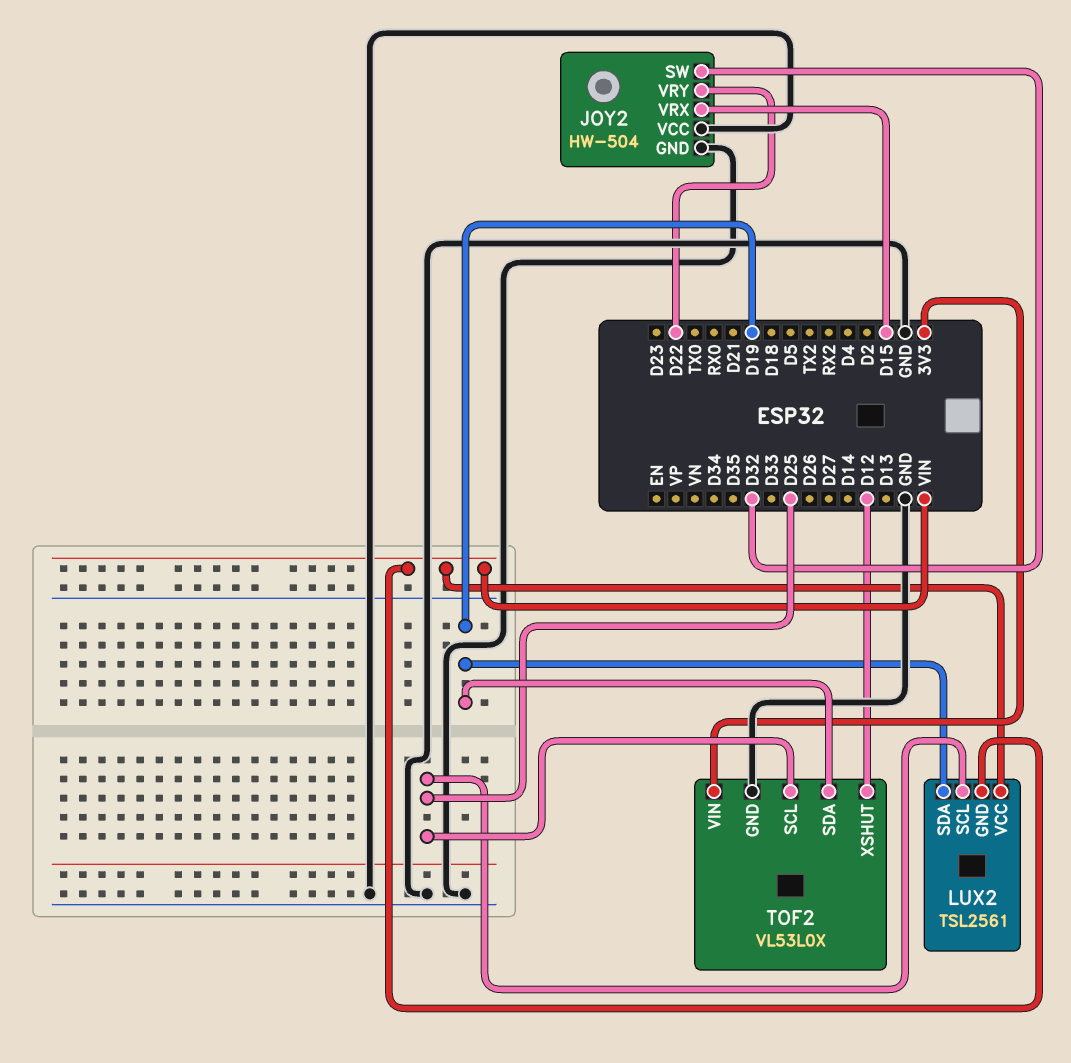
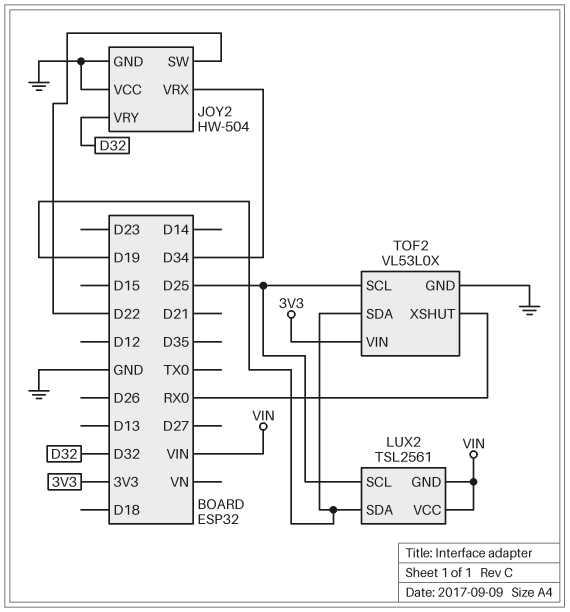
JOY2 pin SW: D32 -> D22
JOY2 pin VRX: D15 -> D34
JOY2 pin VRY: D22 -> D32
TOF2 pin XSHUT: D12 -> RX0

